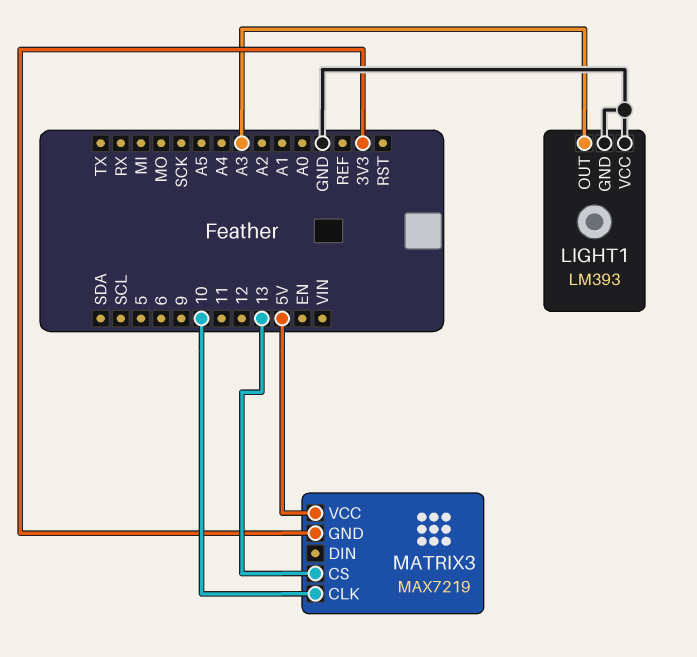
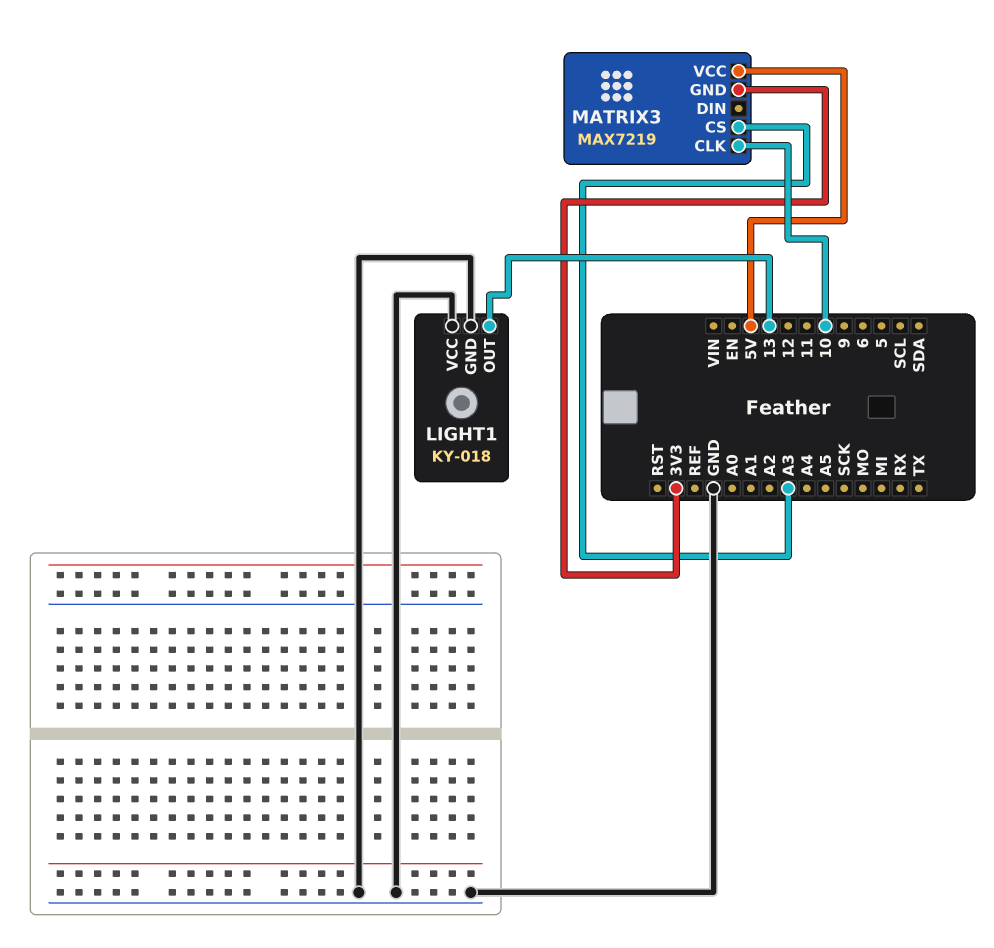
LIGHT1: LM393 -> KY-018
LIGHT1 pin OUT: A3 -> 13
MATRIX3 pin CS: 13 -> A3

